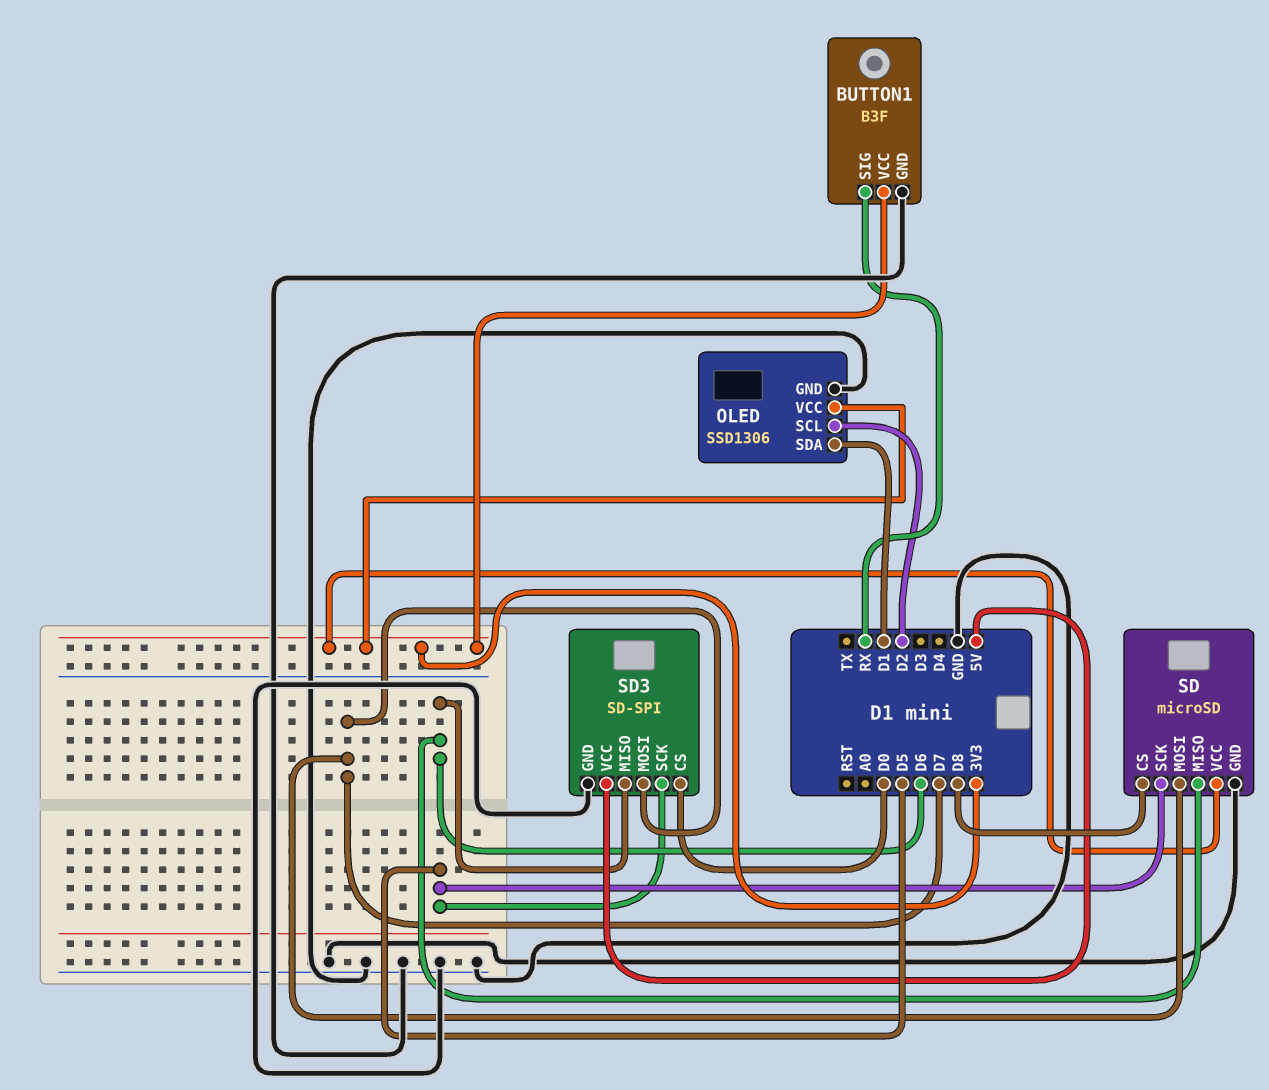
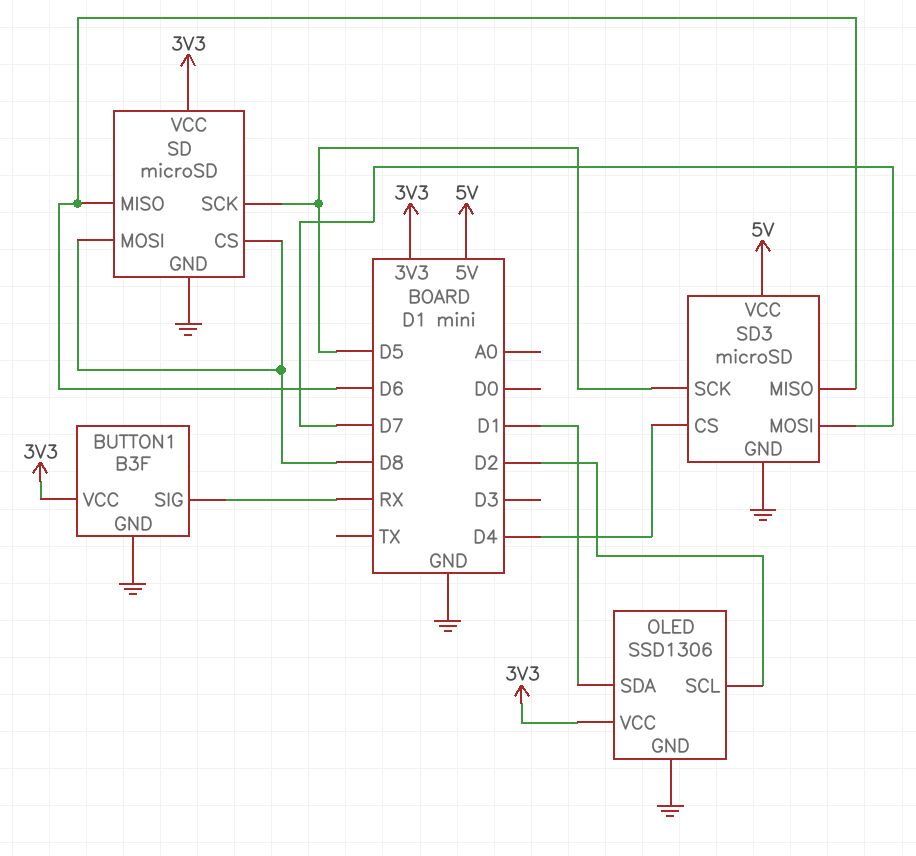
SD pin MOSI: D7 -> D8
SD3: SD-SPI -> microSD
SD3 pin CS: D0 -> D4

